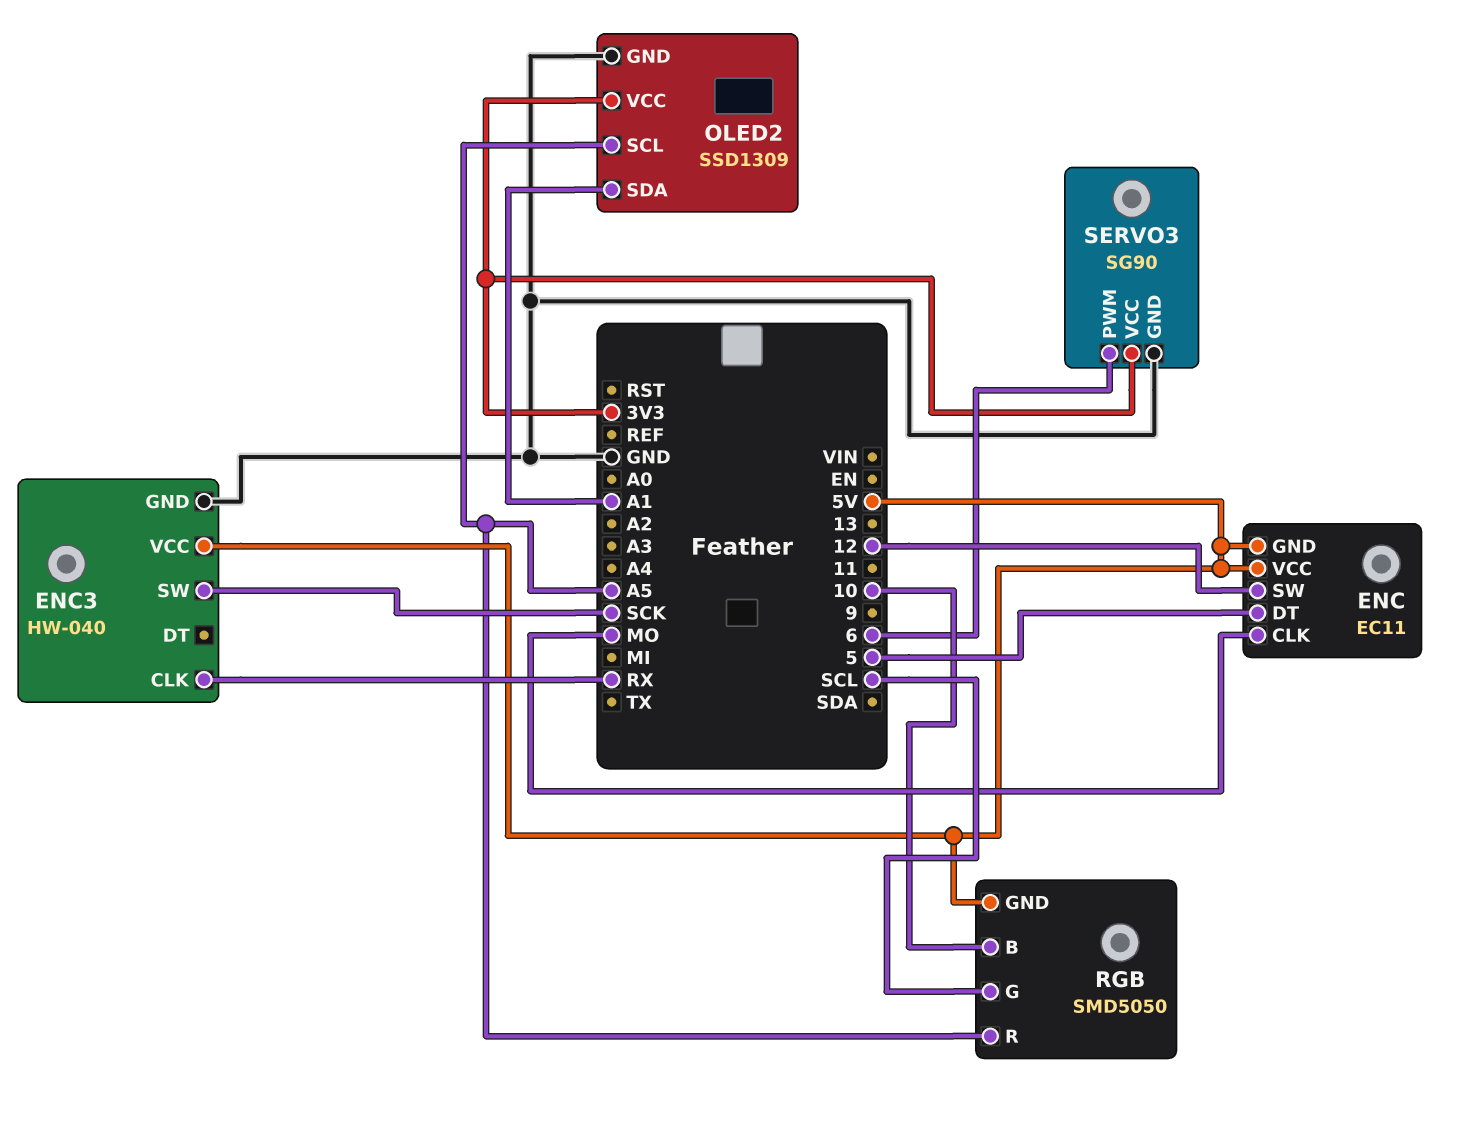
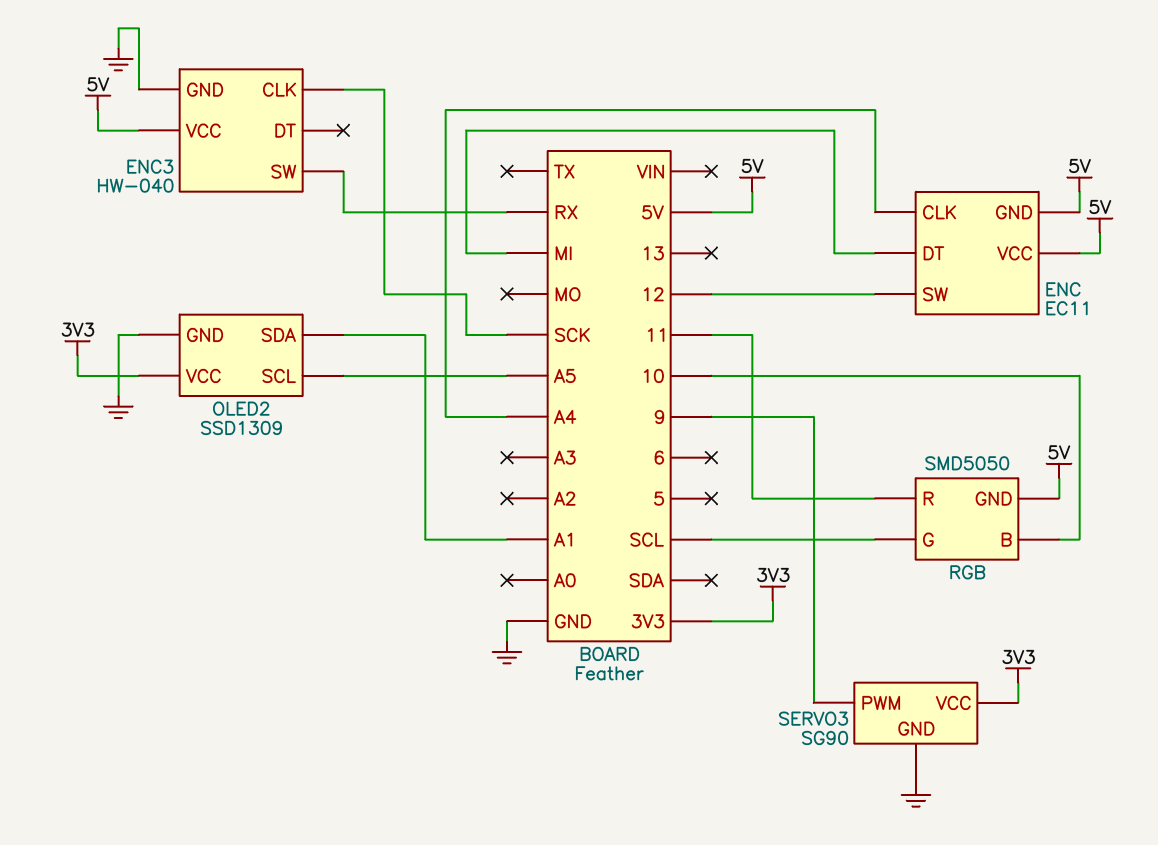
ENC pin CLK: MO -> A4
ENC pin DT: 5 -> MI
ENC3 pin CLK: RX -> SCK
ENC3 pin SW: SCK -> RX
RGB pin R: A5 -> 11
SERVO3 pin PWM: 6 -> 9

